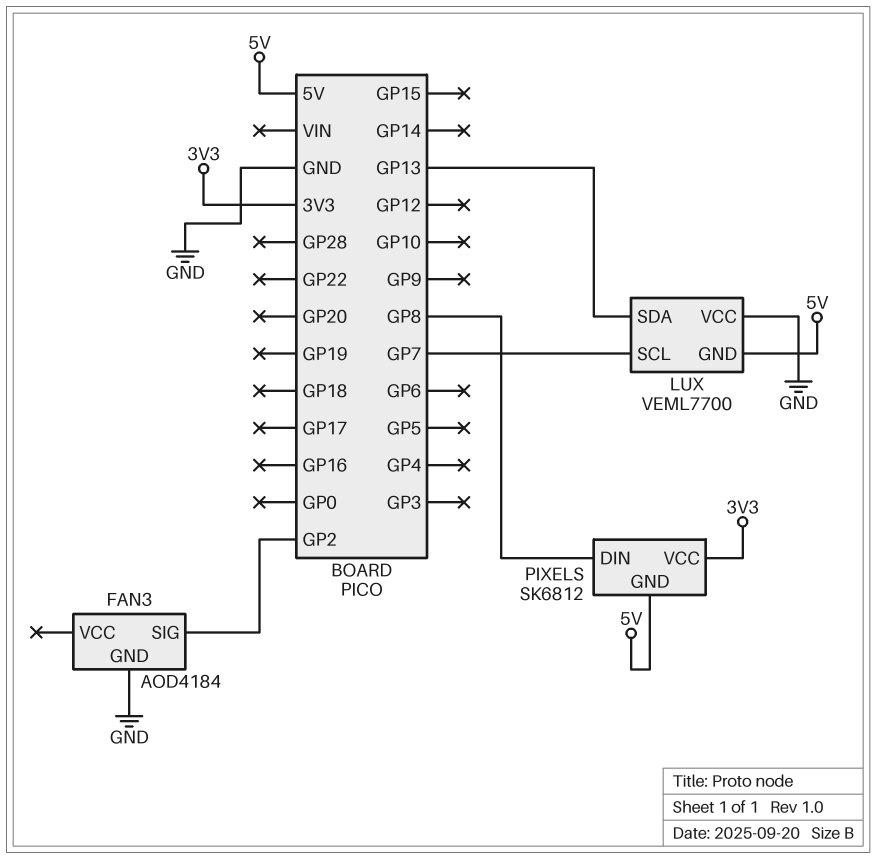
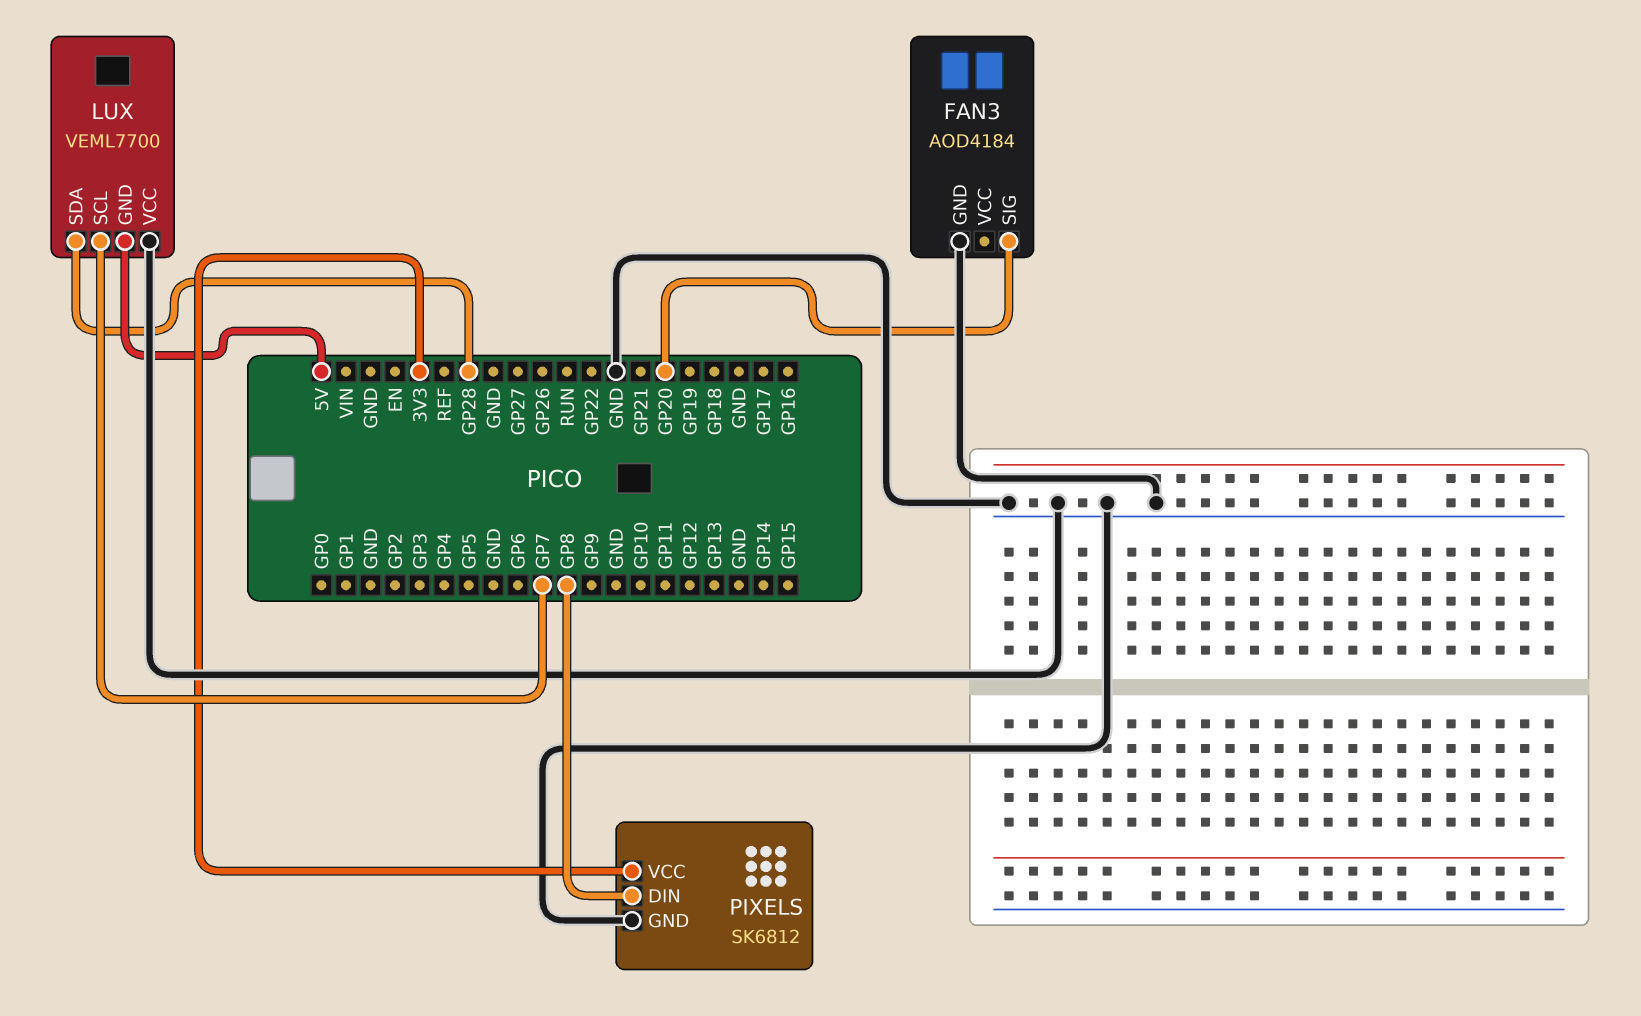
FAN3 pin SIG: GP2 -> GP20
LUX pin SDA: GP13 -> GP28
PIXELS pin GND: 5V -> GND

